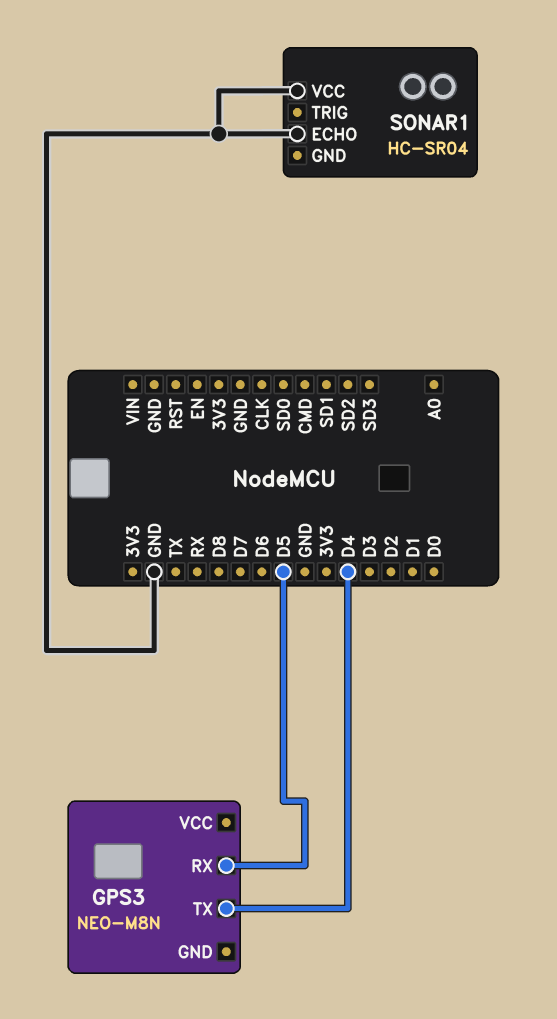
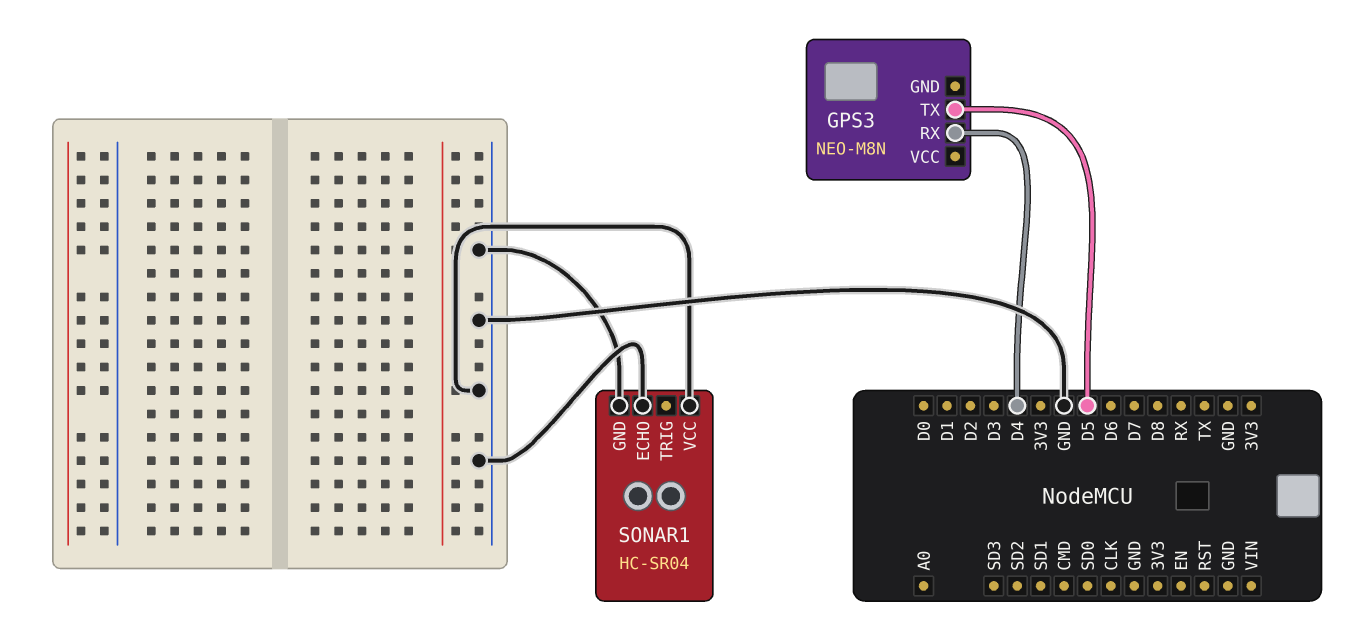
GPS3 pin RX: D5 -> D4
GPS3 pin TX: D4 -> D5
SONAR1 pin GND: none -> GND

